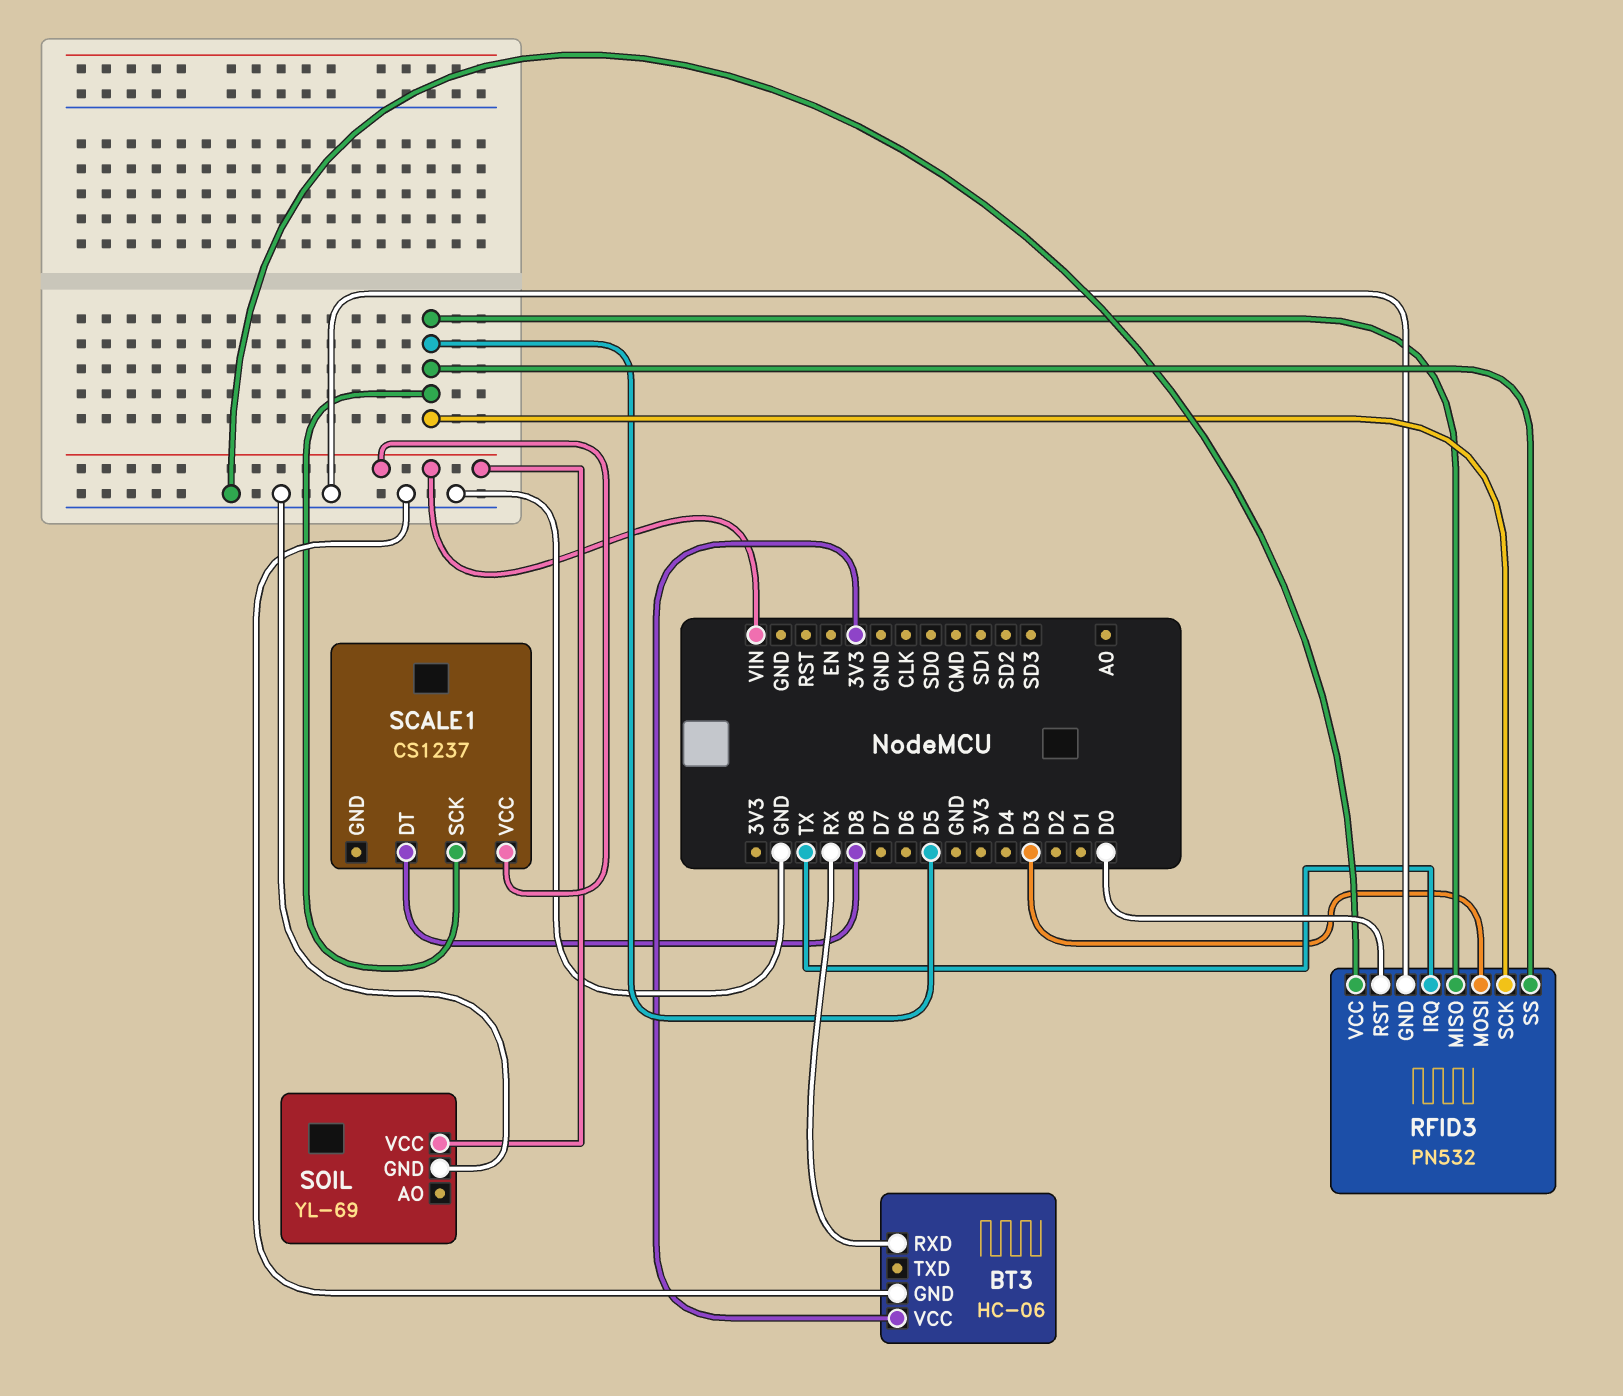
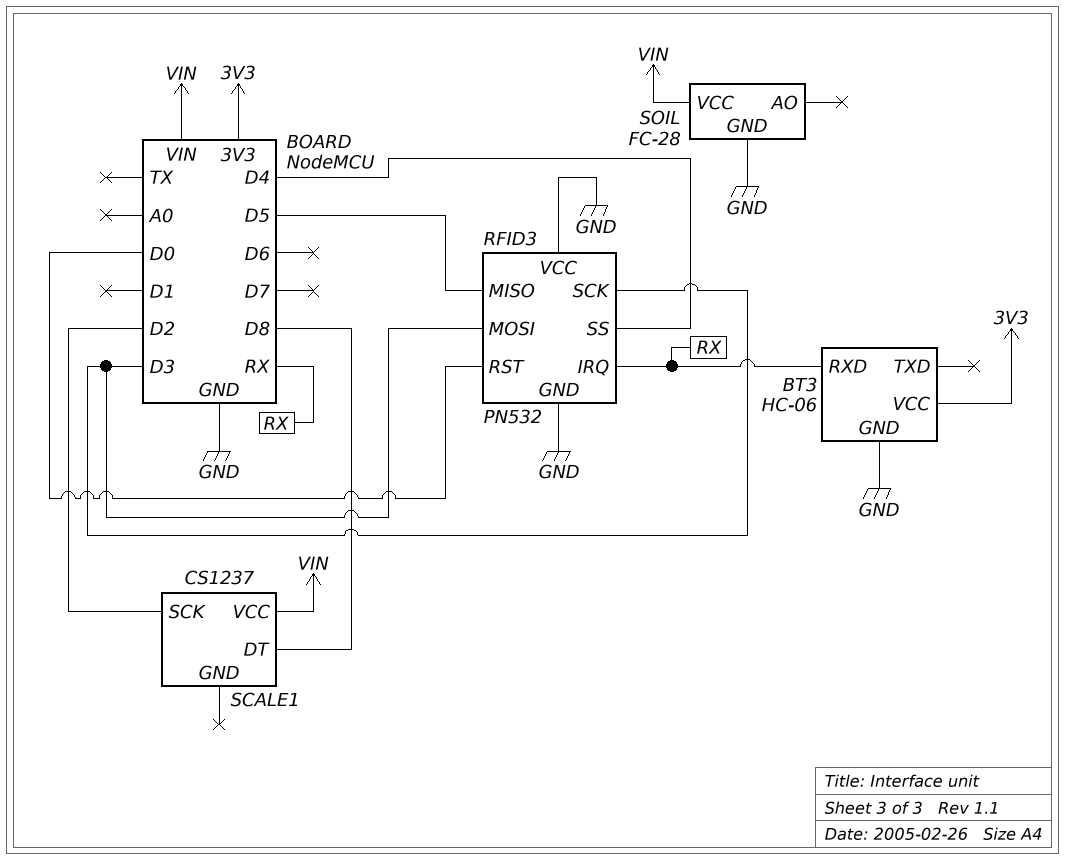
RFID3 pin IRQ: TX -> RX
RFID3 pin SCK: D5 -> D3
RFID3 pin SS: D5 -> D4
SCALE1 pin SCK: D5 -> D2
SOIL: YL-69 -> FC-28

